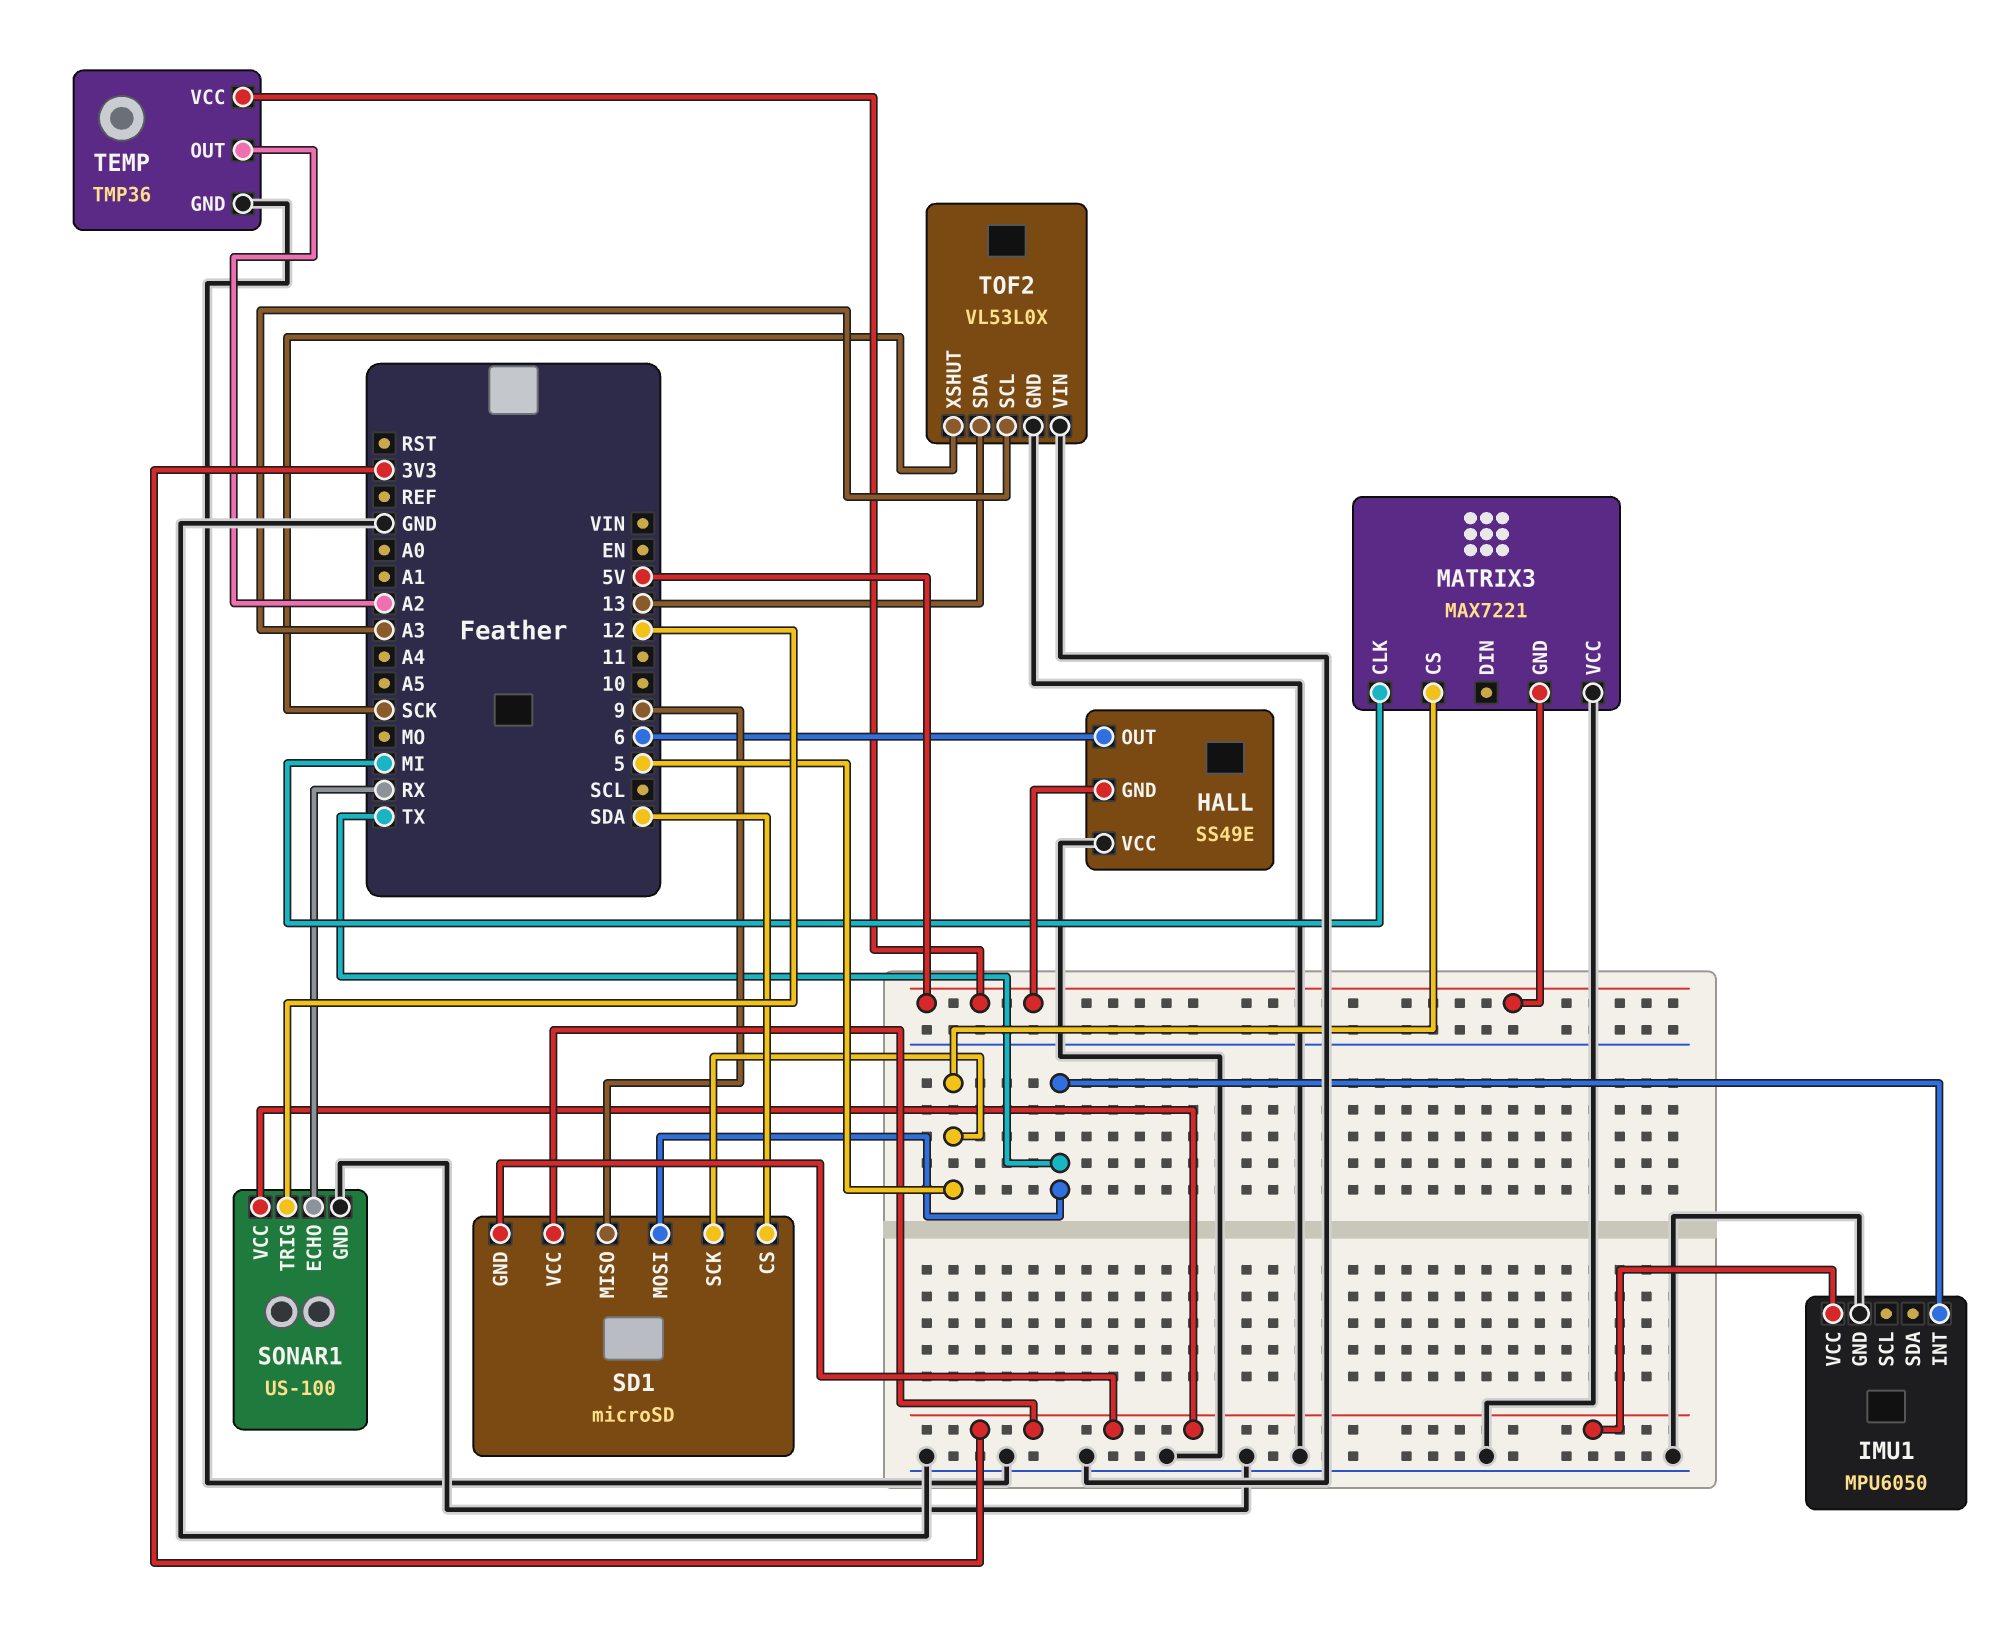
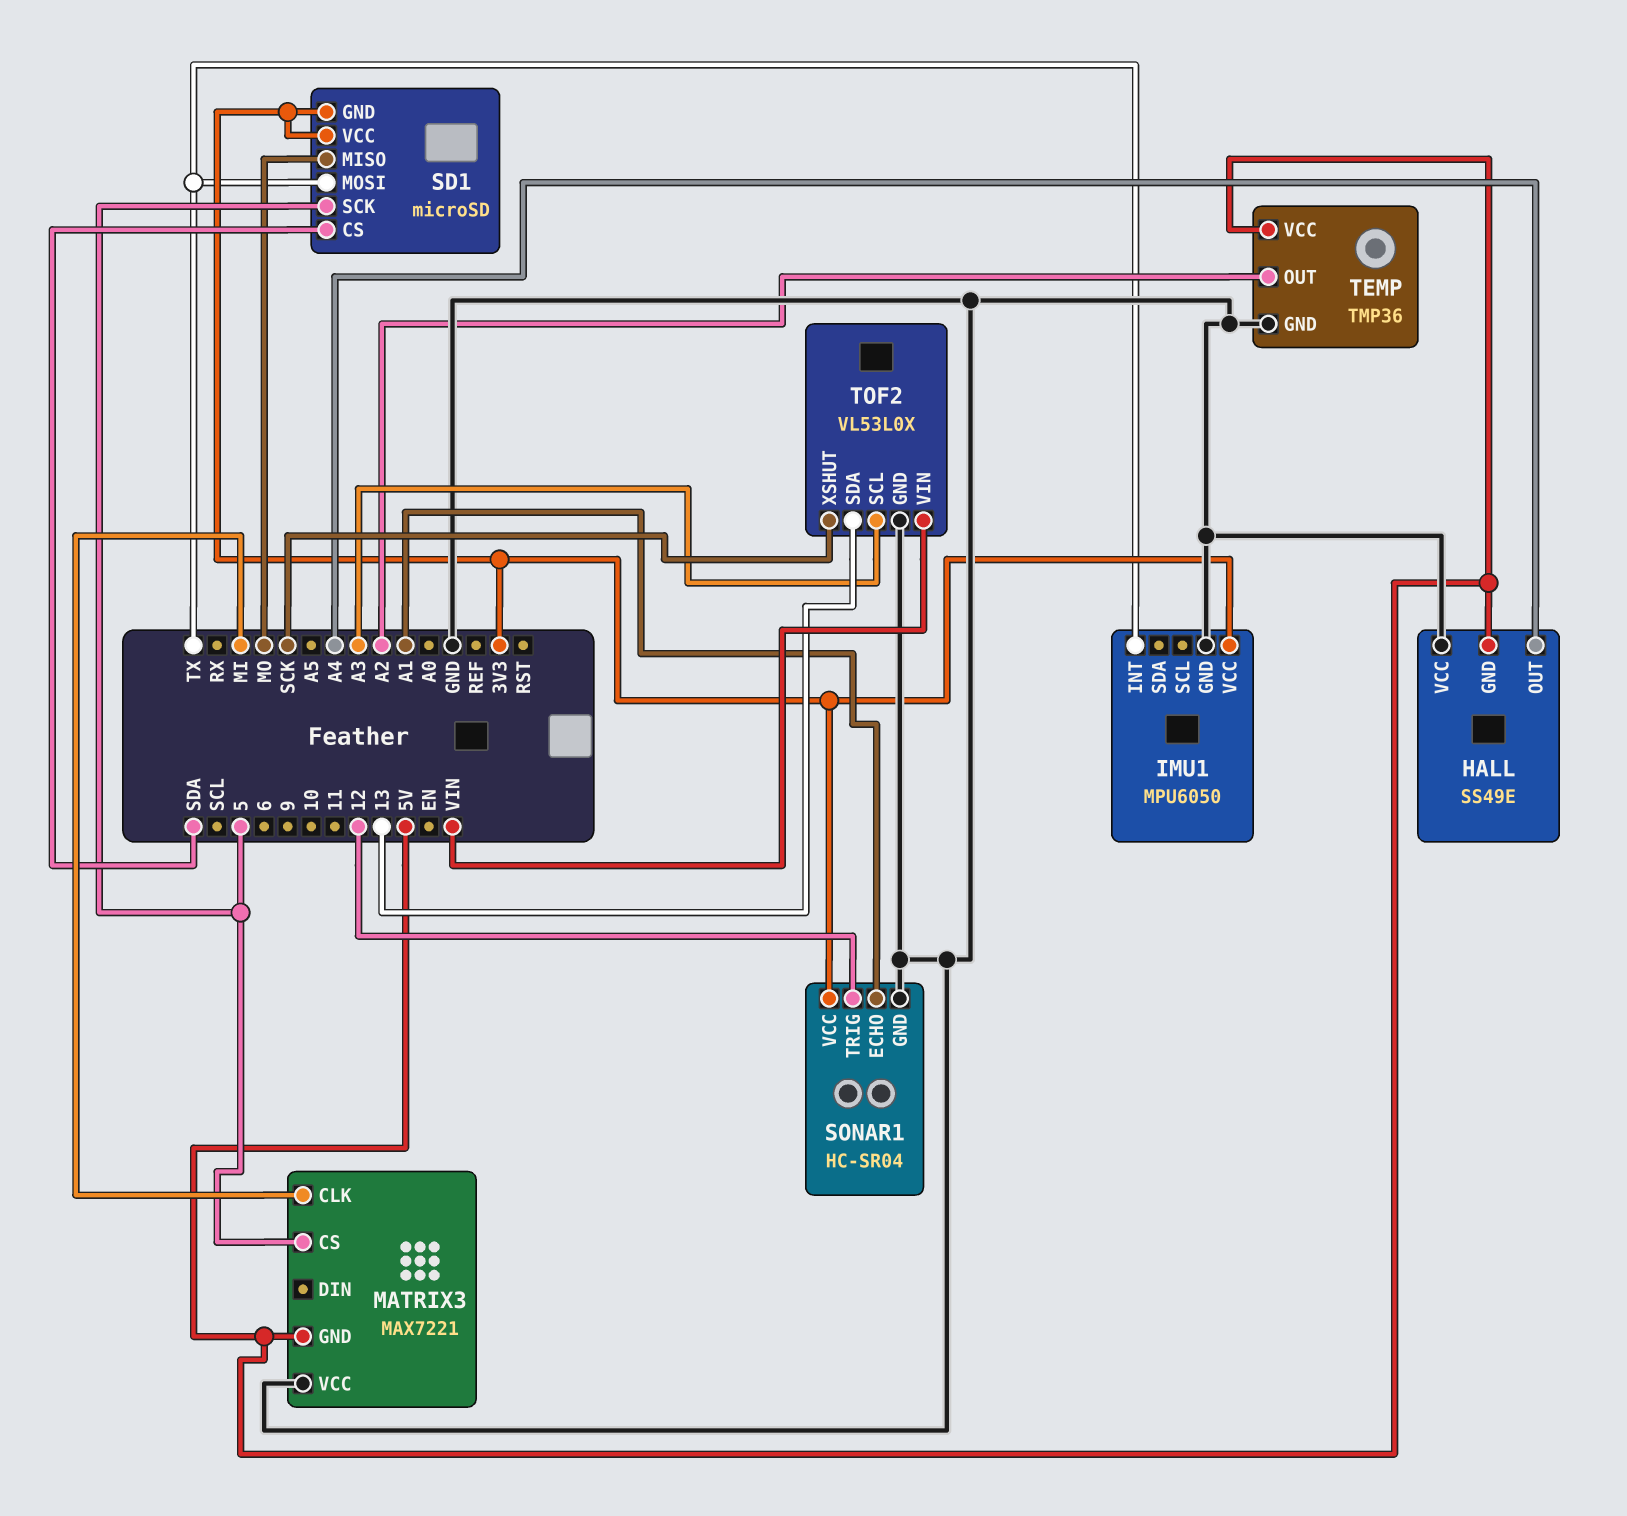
HALL pin OUT: 6 -> A4
SD1 pin MISO: 9 -> MO
SONAR1: US-100 -> HC-SR04
SONAR1 pin ECHO: RX -> A1
TOF2 pin VIN: GND -> VIN

